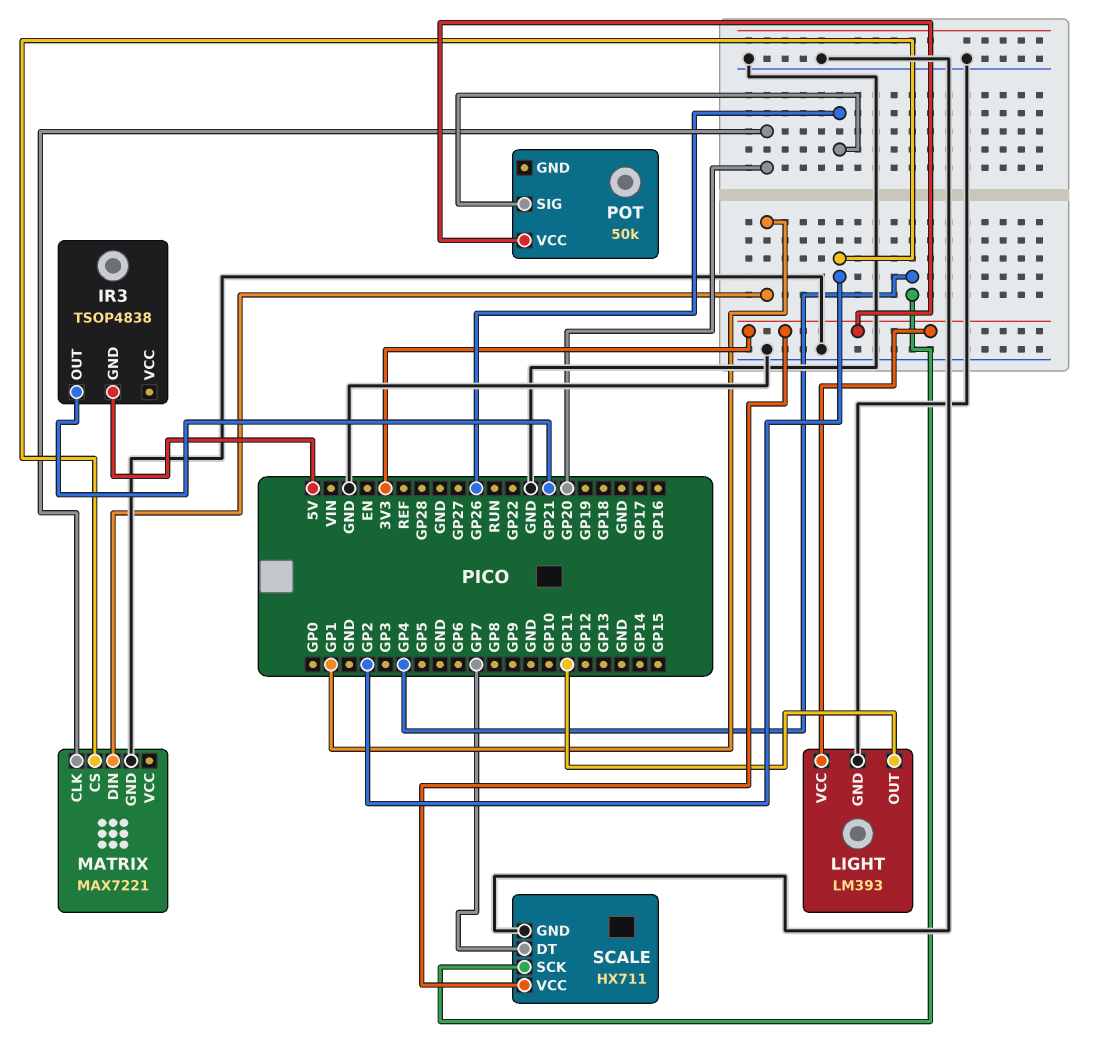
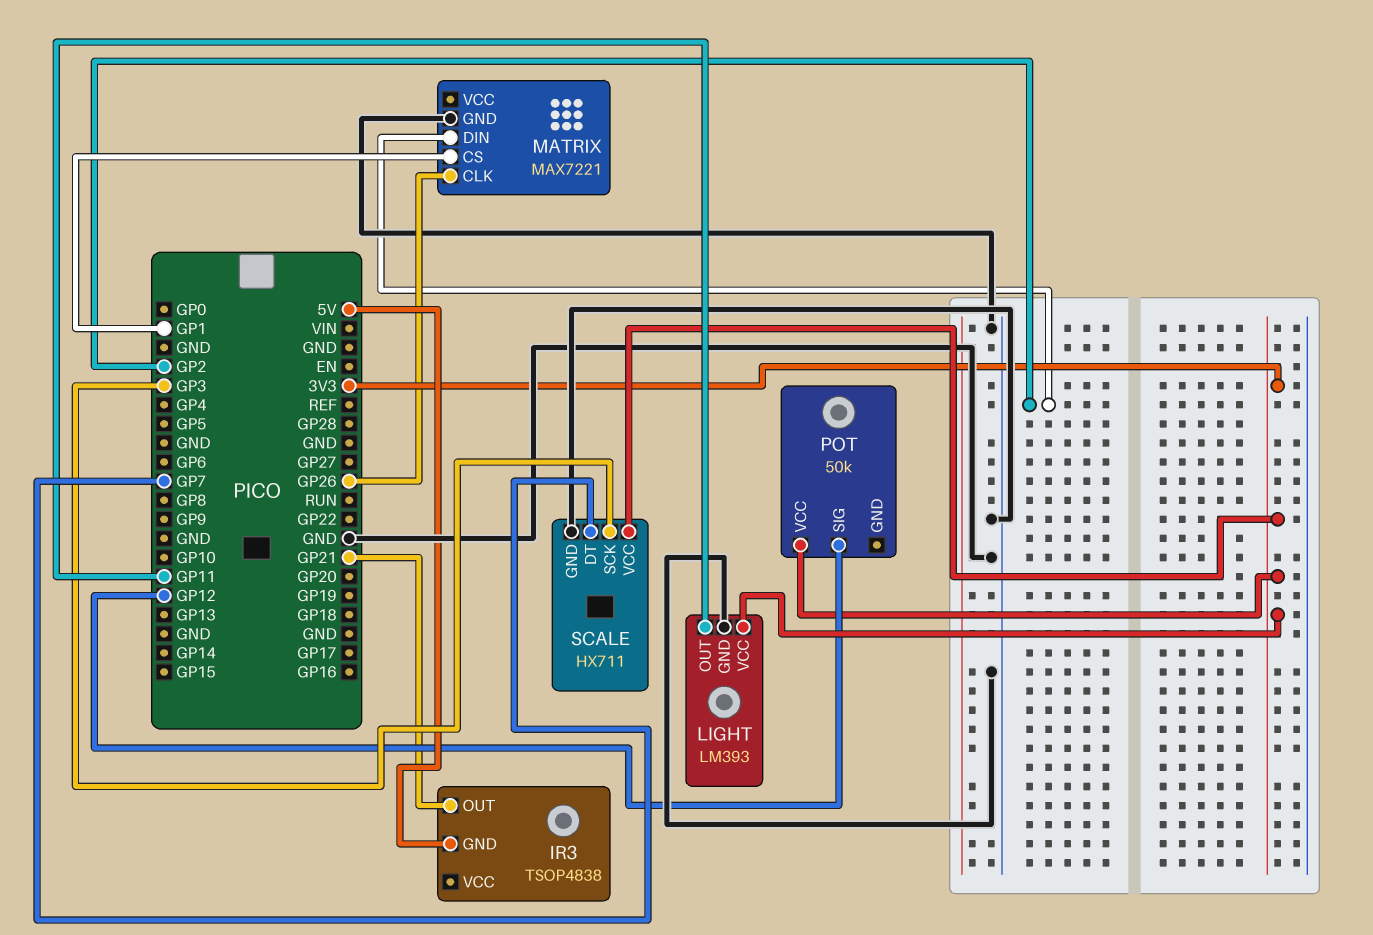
MATRIX pin CLK: GP20 -> GP26
MATRIX pin CS: GP2 -> GP1
MATRIX pin DIN: GP1 -> GP2
POT pin SIG: GP26 -> GP12
SCALE pin SCK: GP4 -> GP3

